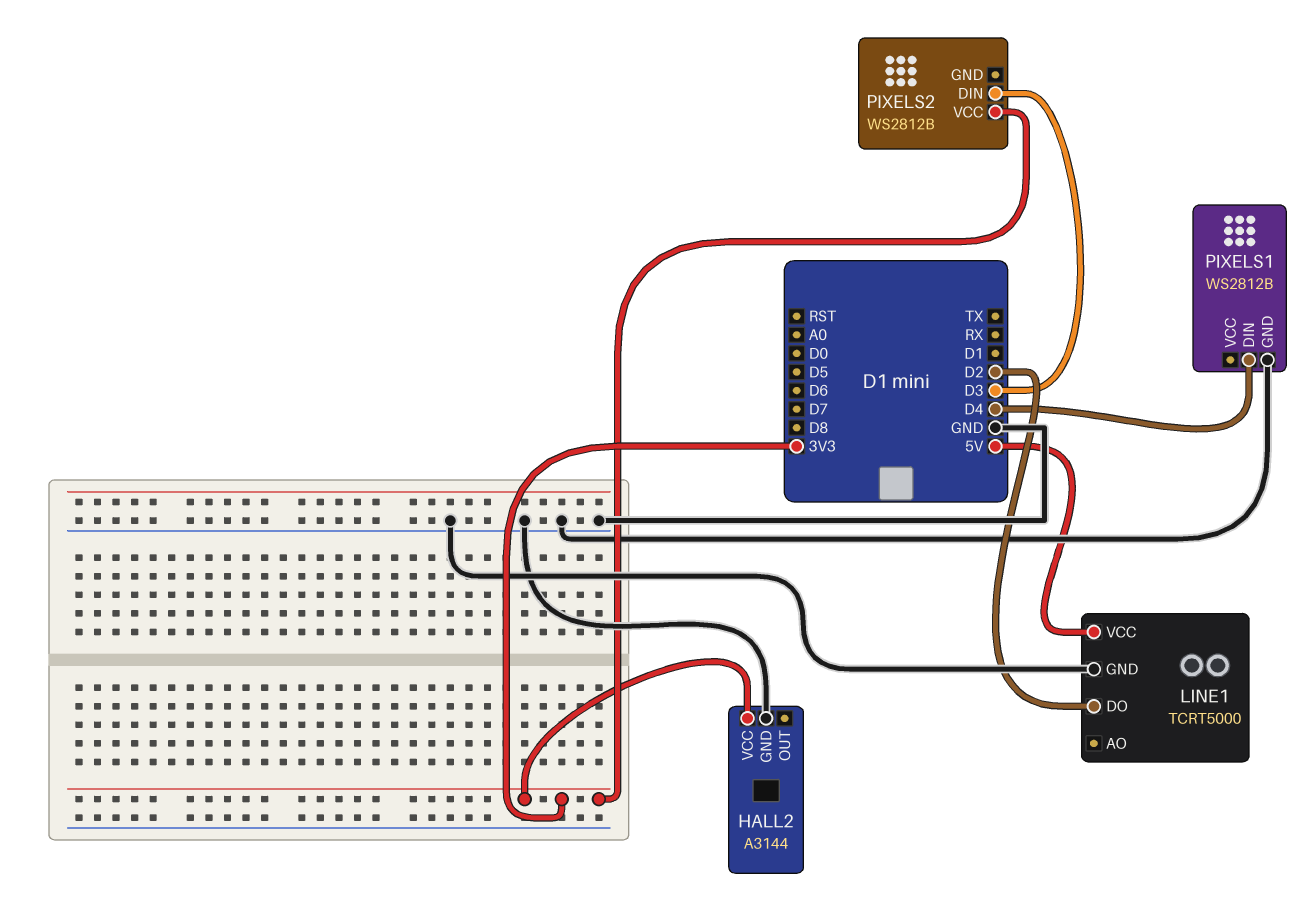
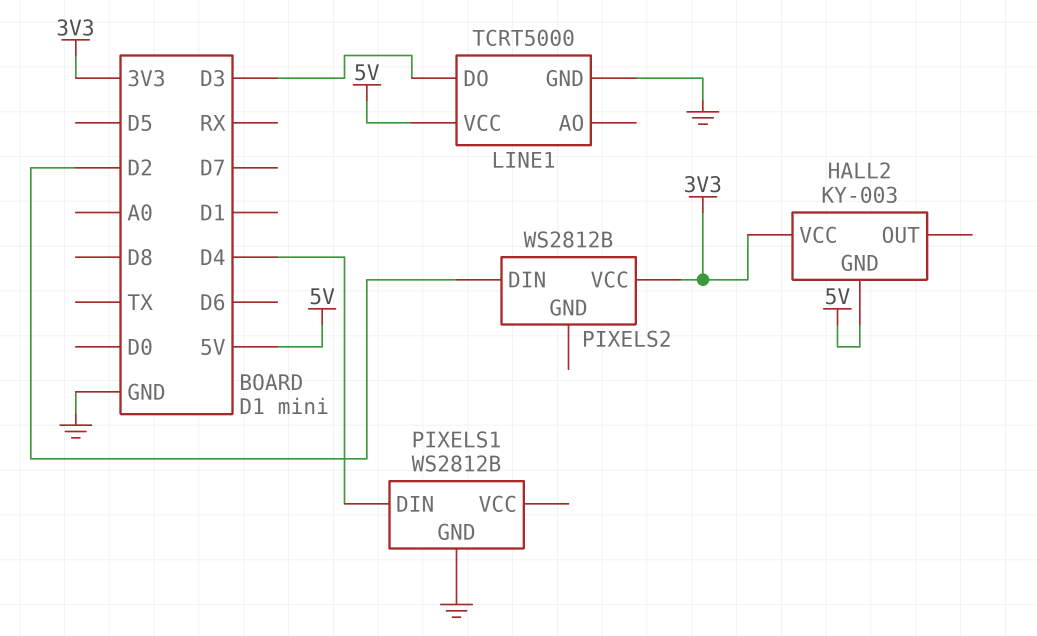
HALL2: A3144 -> KY-003
HALL2 pin GND: GND -> 5V
LINE1 pin DO: D2 -> D3
PIXELS2 pin DIN: D3 -> D2

